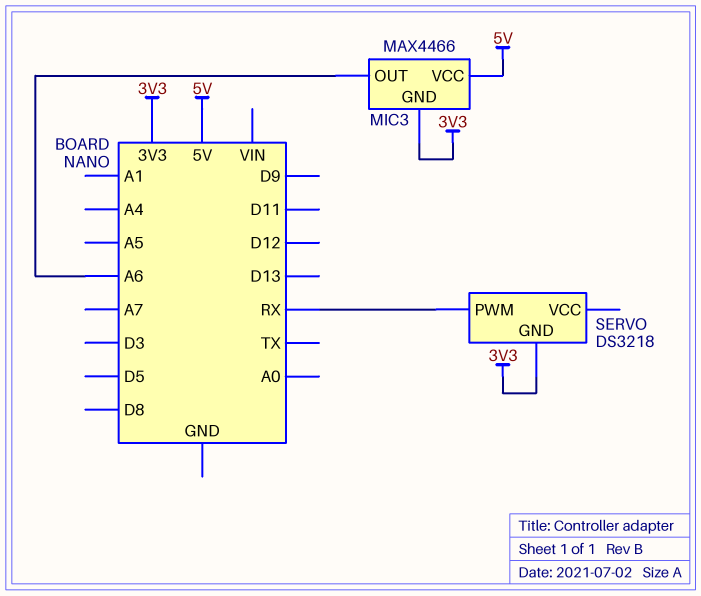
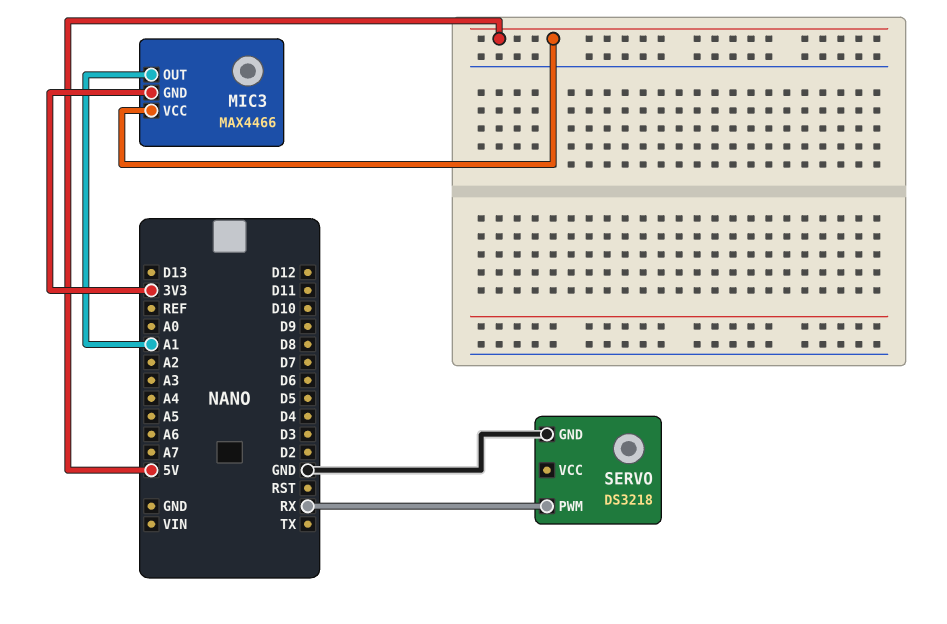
MIC3 pin OUT: A6 -> A1
SERVO pin GND: 3V3 -> GND

